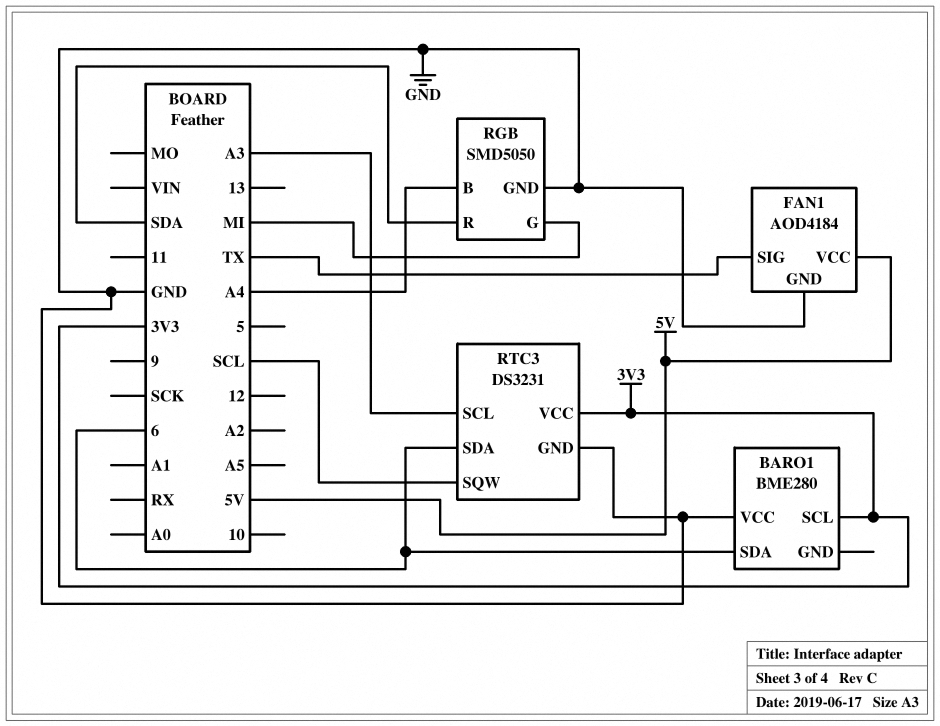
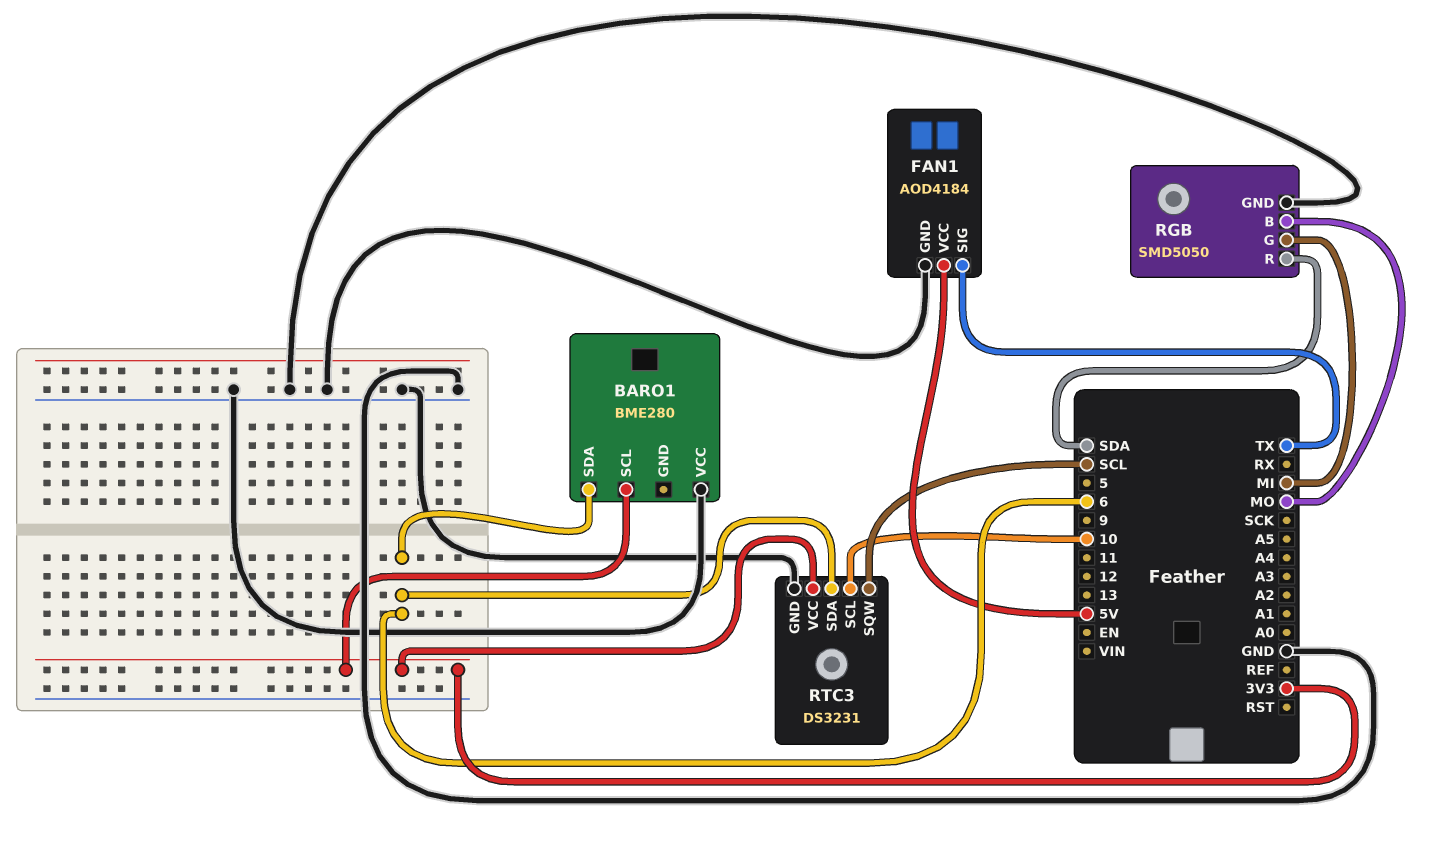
RGB pin B: A4 -> MO
RTC3 pin SCL: A3 -> 10

